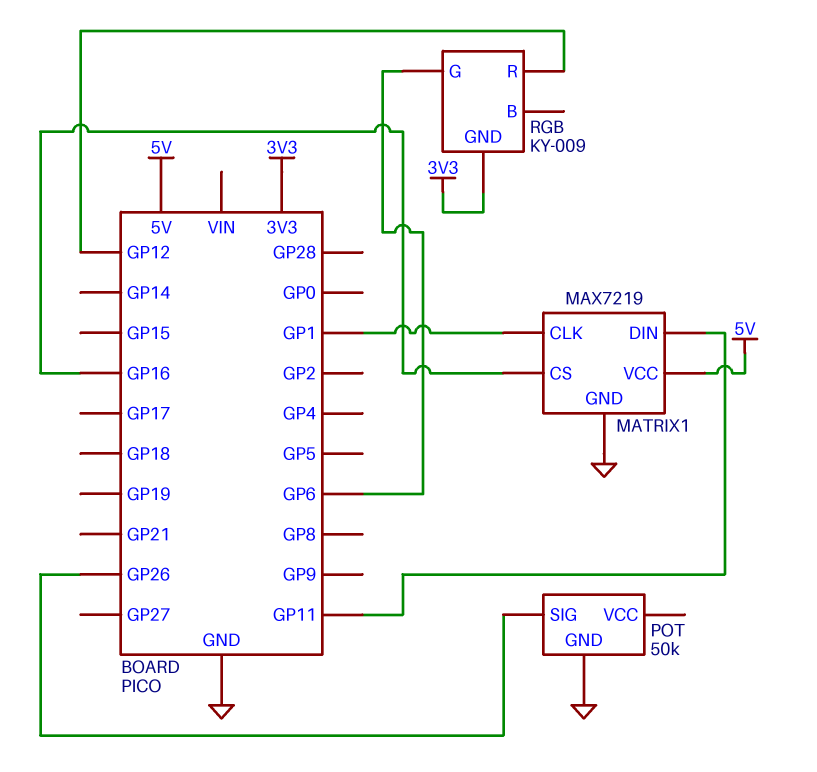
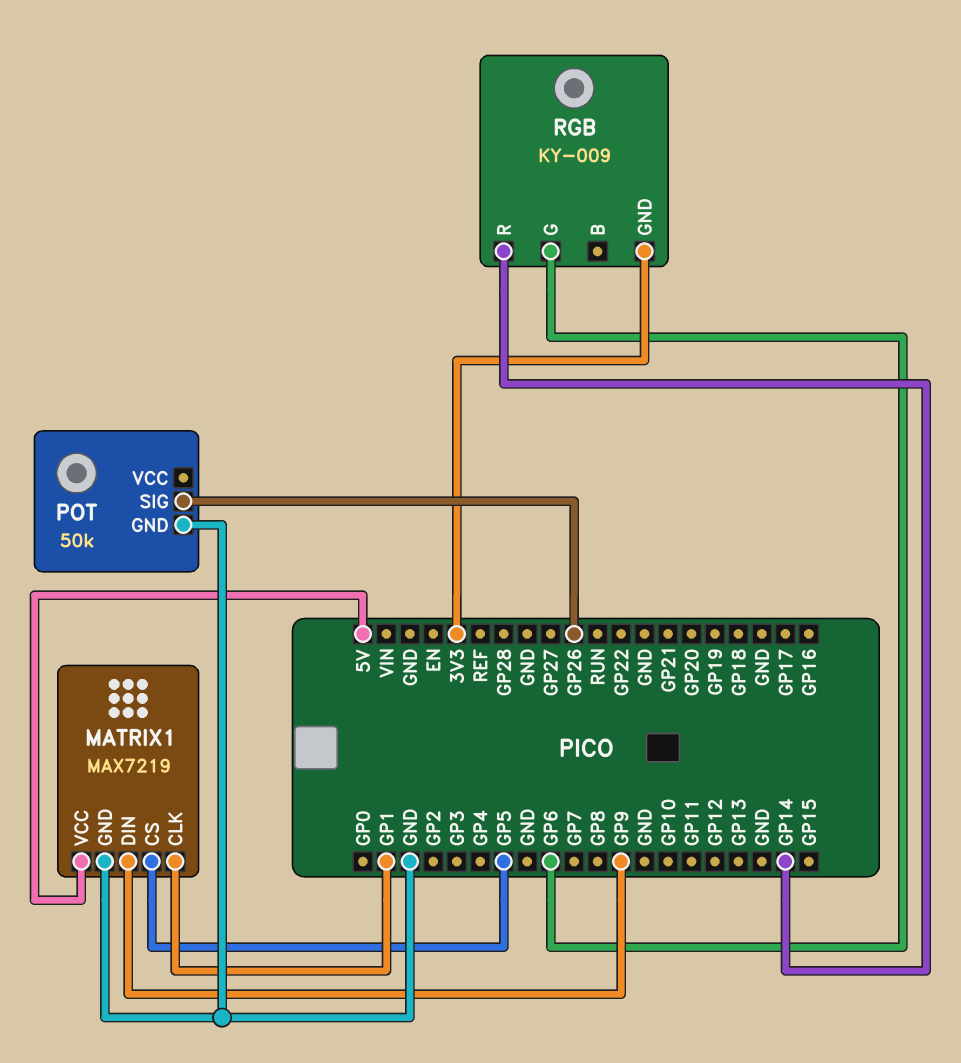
MATRIX1 pin CS: GP16 -> GP5
MATRIX1 pin DIN: GP11 -> GP9
RGB pin R: GP12 -> GP14

